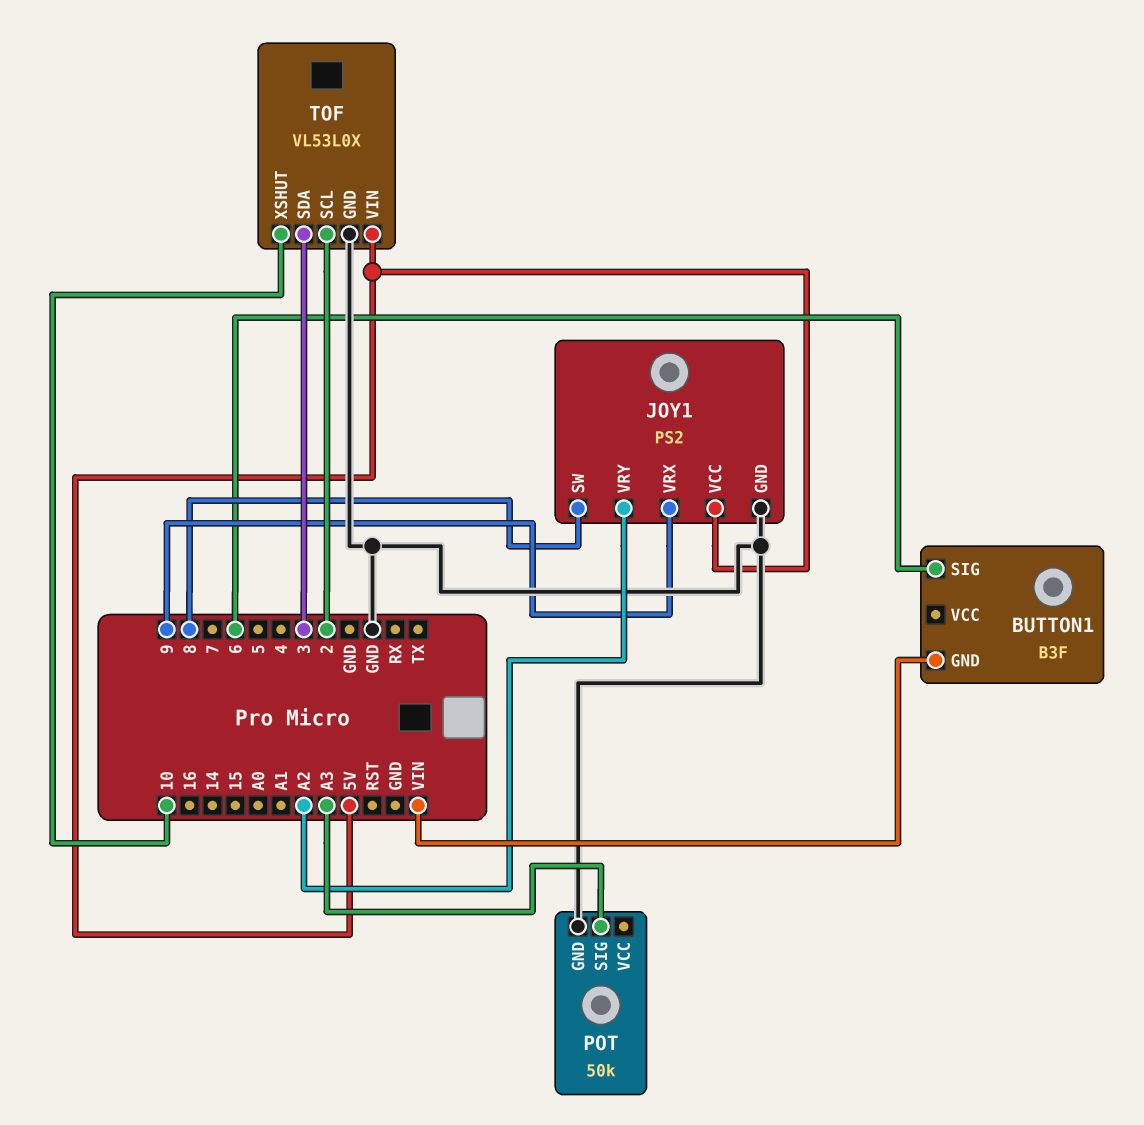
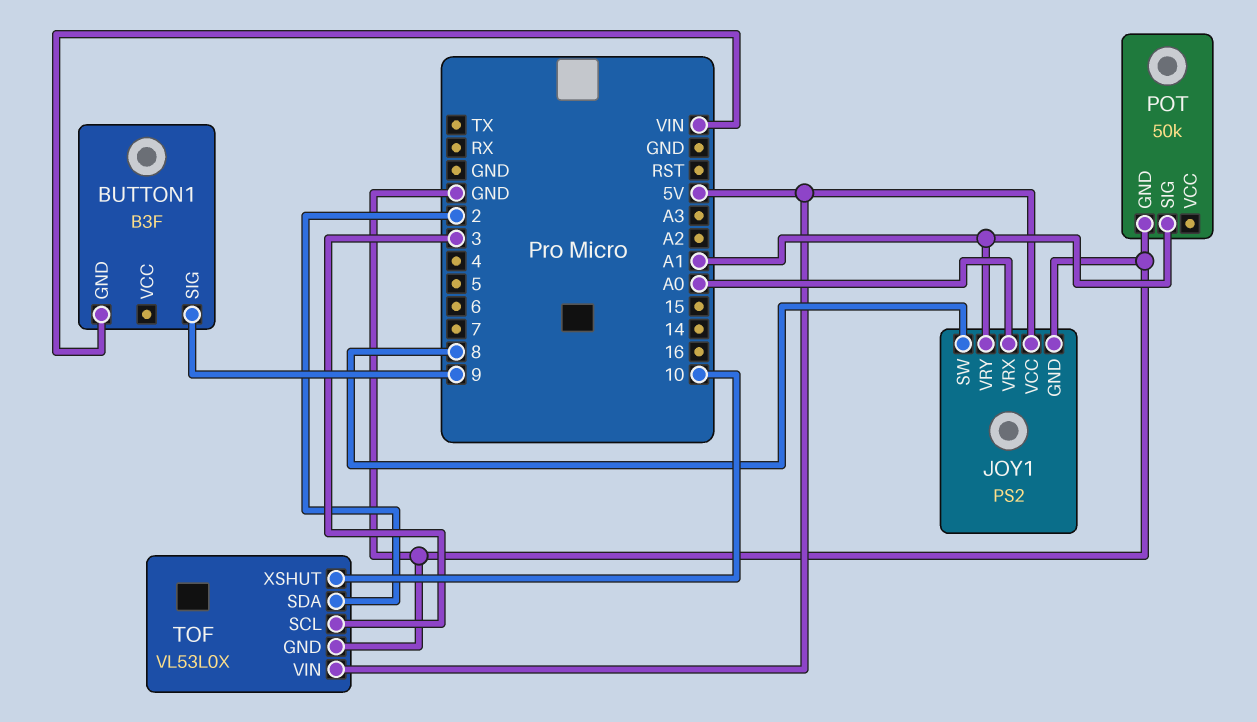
BUTTON1 pin SIG: 6 -> 9
JOY1 pin VRX: 9 -> A0
JOY1 pin VRY: A2 -> A1
POT pin SIG: A3 -> A1
TOF pin SCL: 2 -> 3
TOF pin SDA: 3 -> 2

